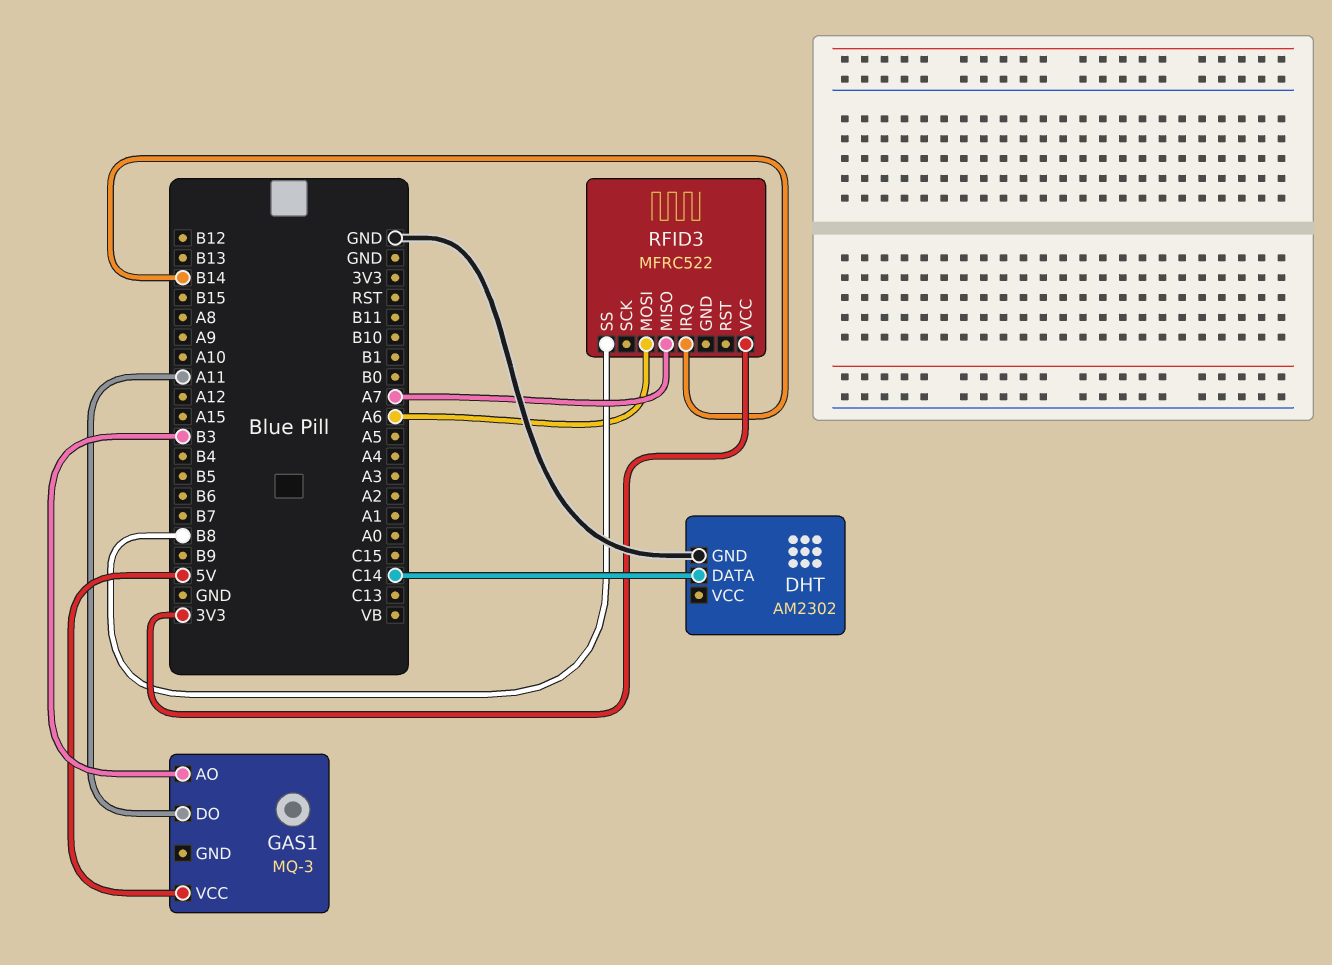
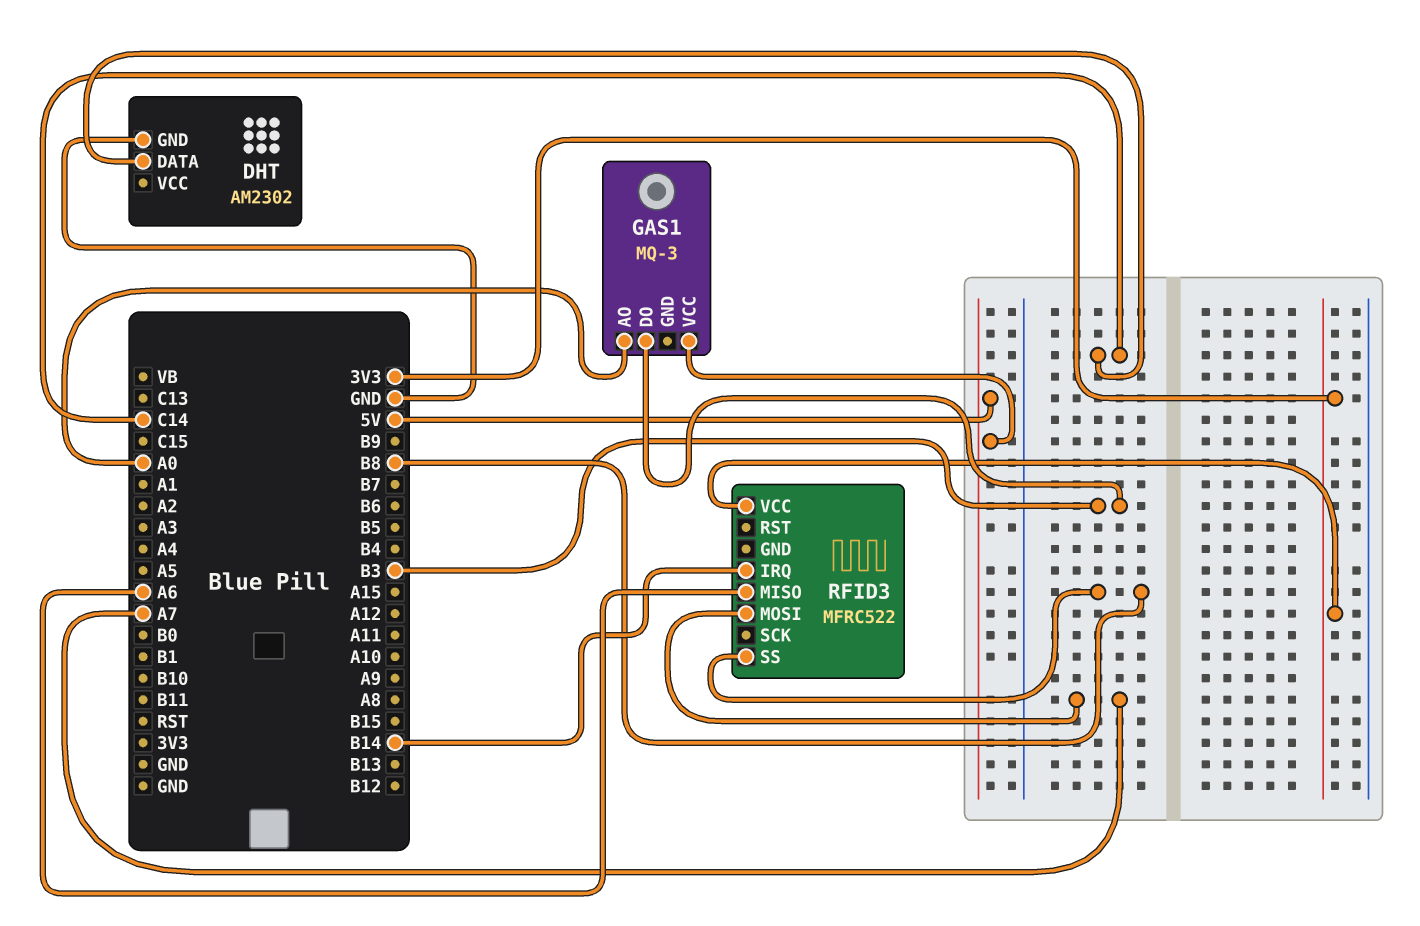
GAS1 pin AO: B3 -> A0
GAS1 pin DO: A11 -> B3
RFID3 pin MISO: A7 -> A6
RFID3 pin MOSI: A6 -> A7

